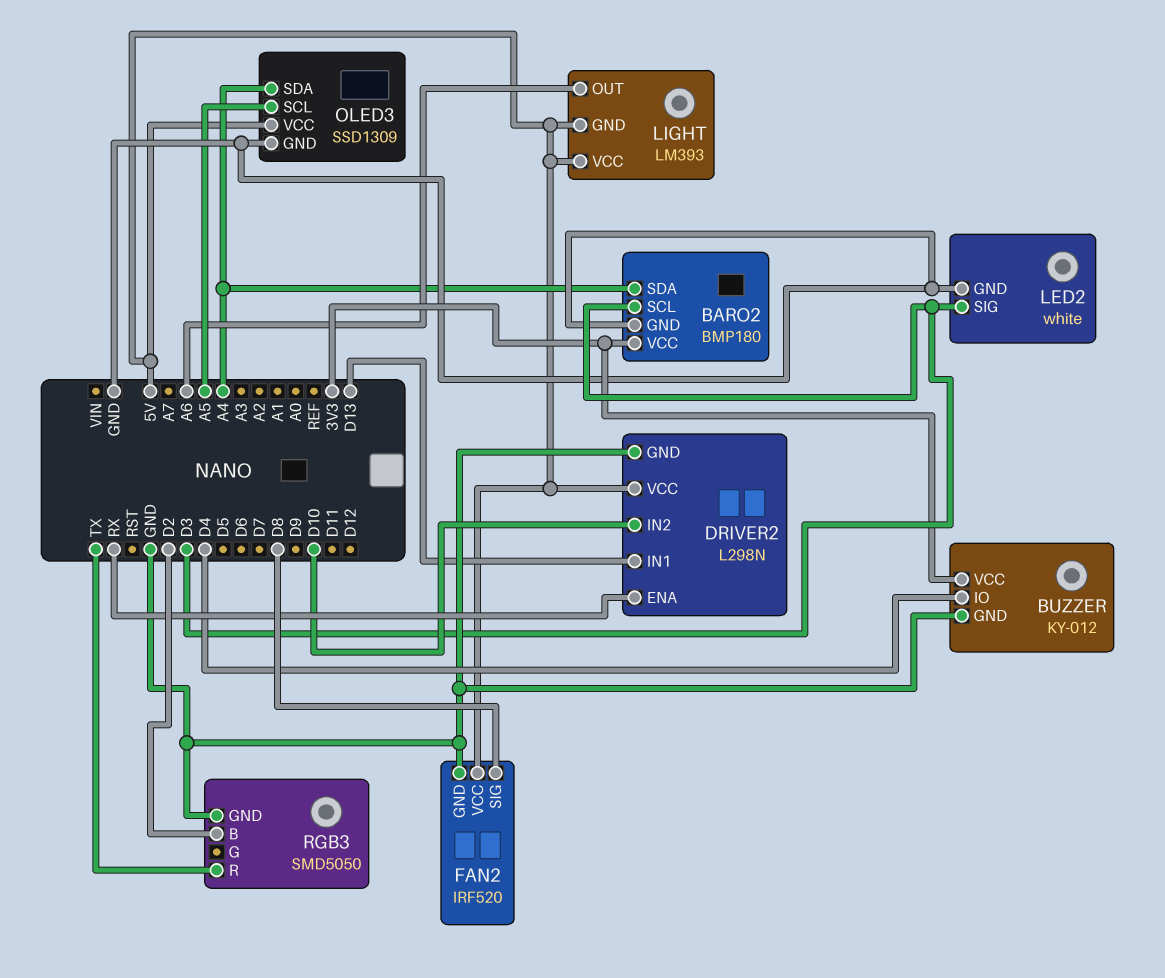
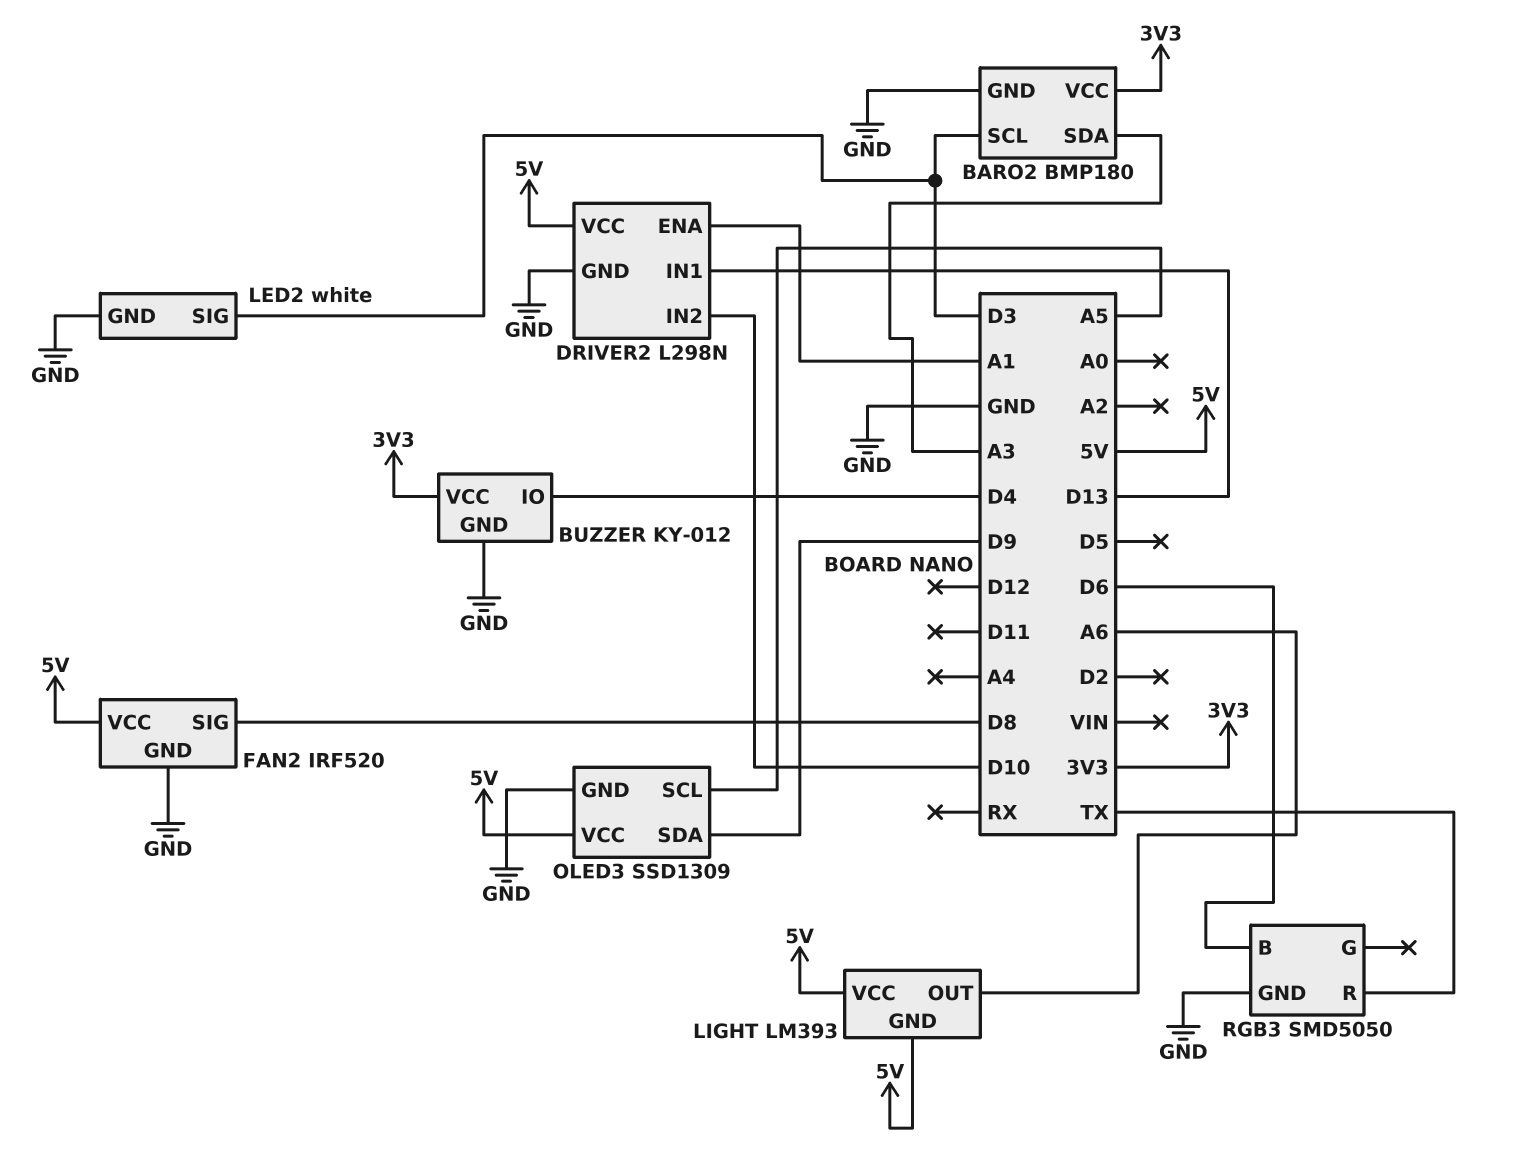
BARO2 pin SDA: A4 -> A3
DRIVER2 pin ENA: RX -> A1
OLED3 pin SDA: A4 -> D9
RGB3 pin B: D2 -> D6

